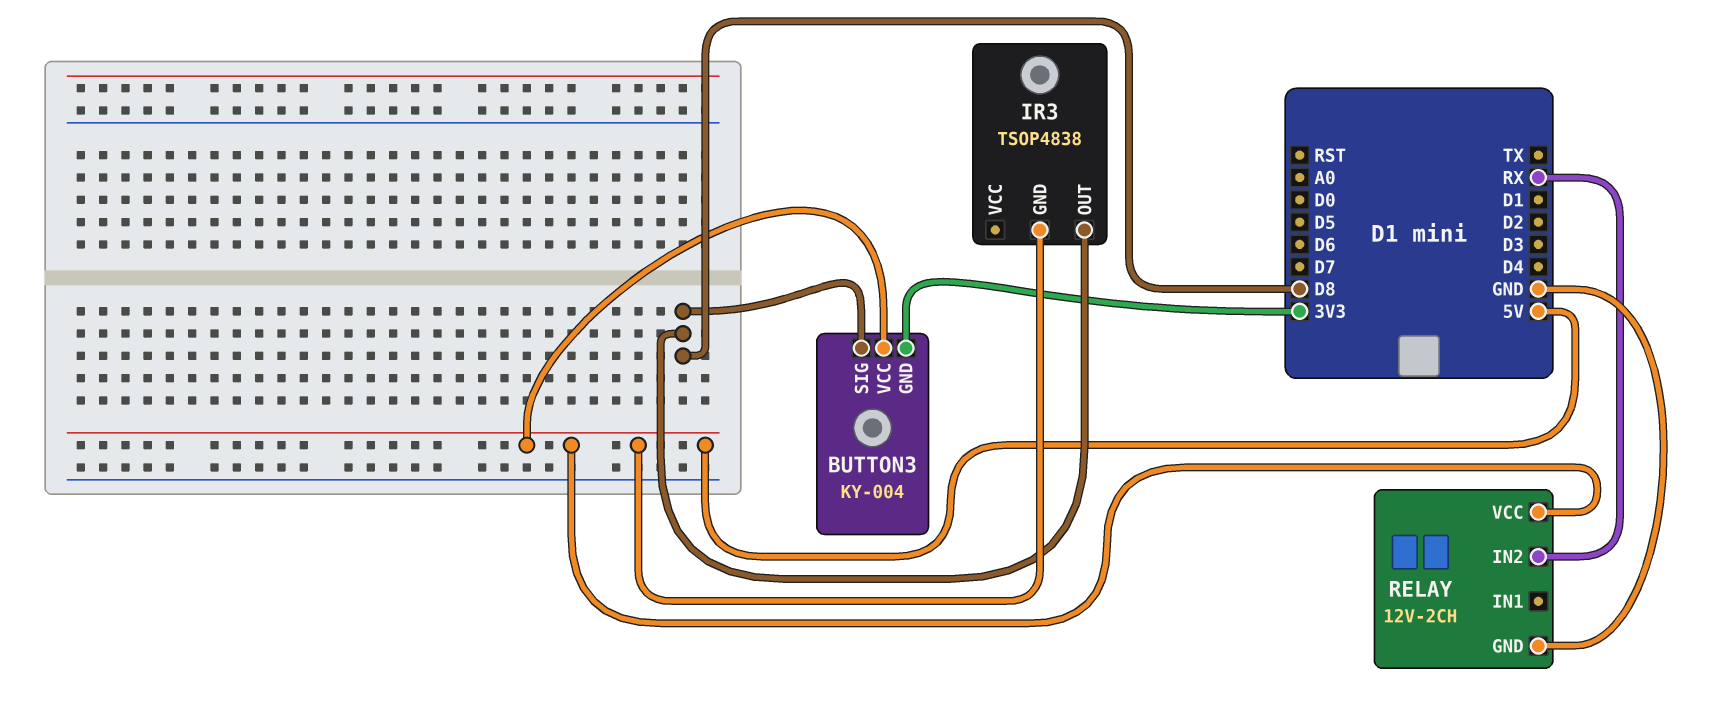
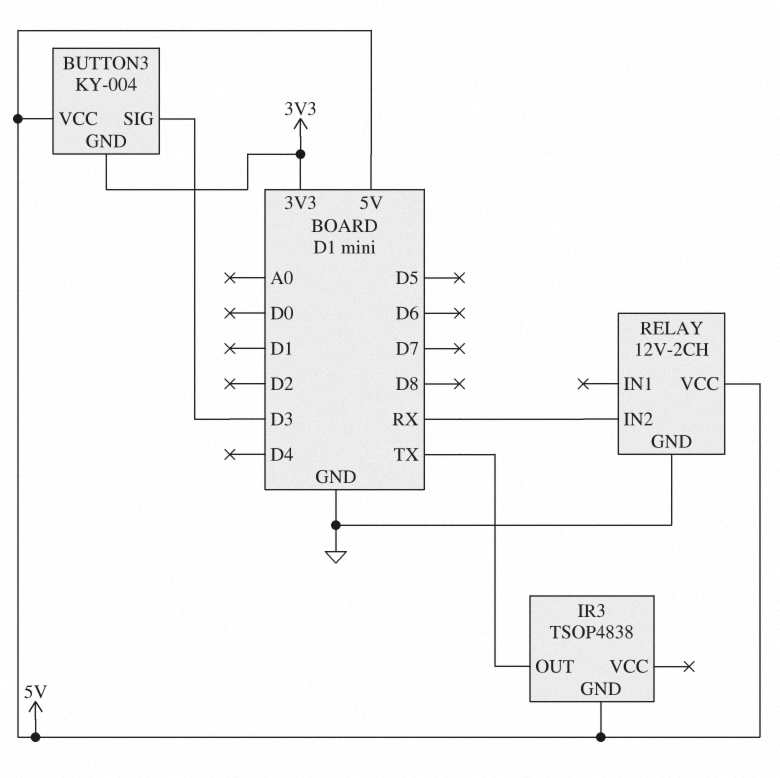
BUTTON3 pin SIG: D8 -> D3
IR3 pin OUT: D8 -> TX

